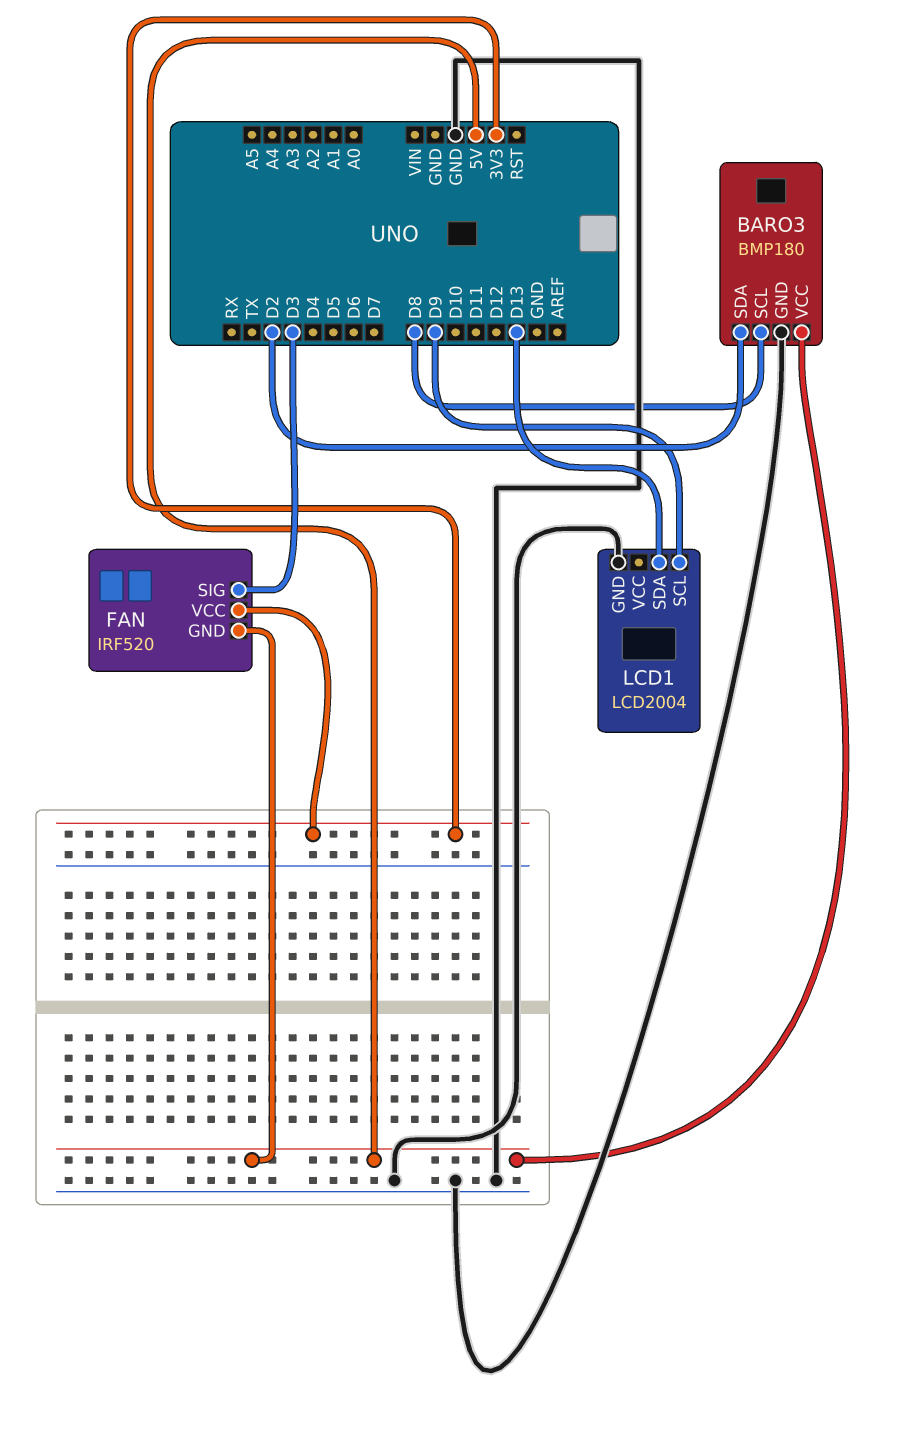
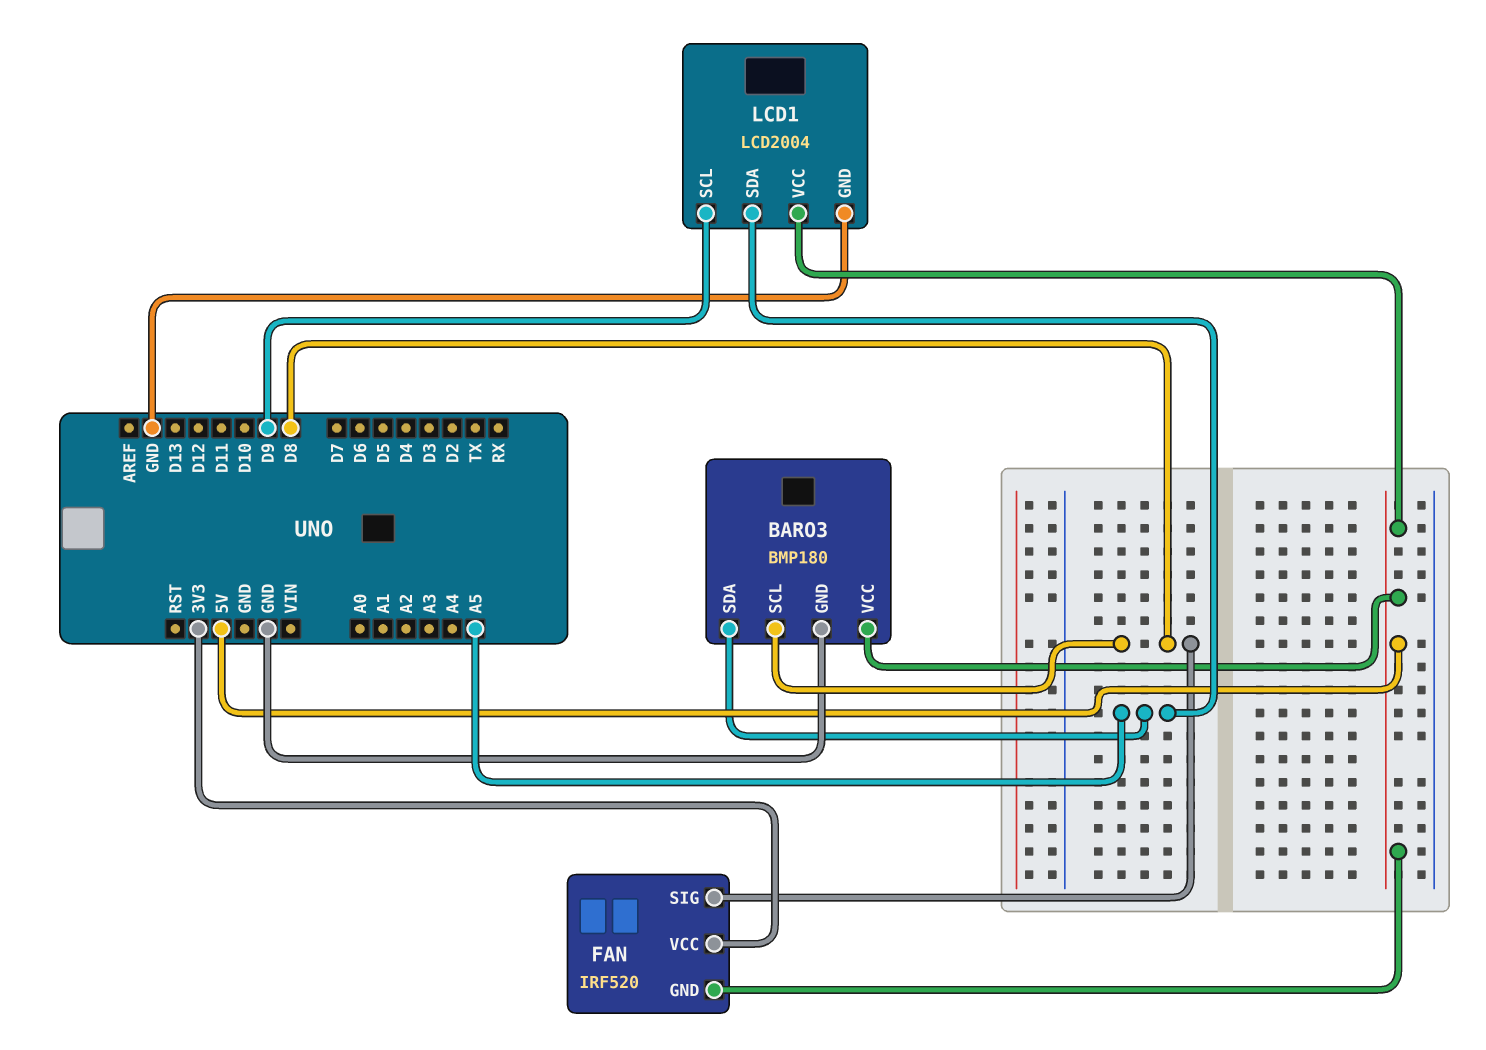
BARO3 pin SDA: D2 -> A5
FAN pin SIG: D3 -> D8
LCD1 pin SDA: D13 -> A5
LCD1 pin VCC: none -> 5V

